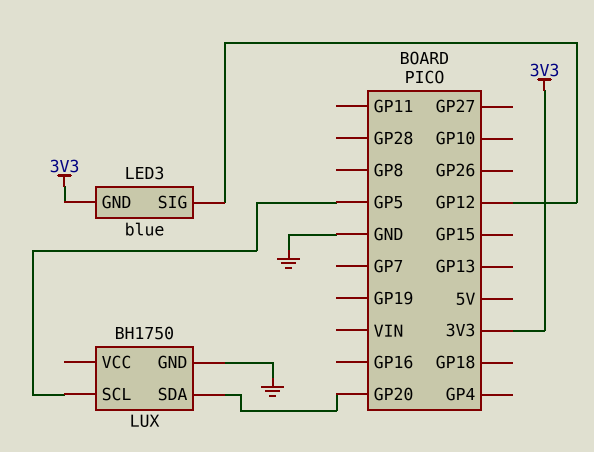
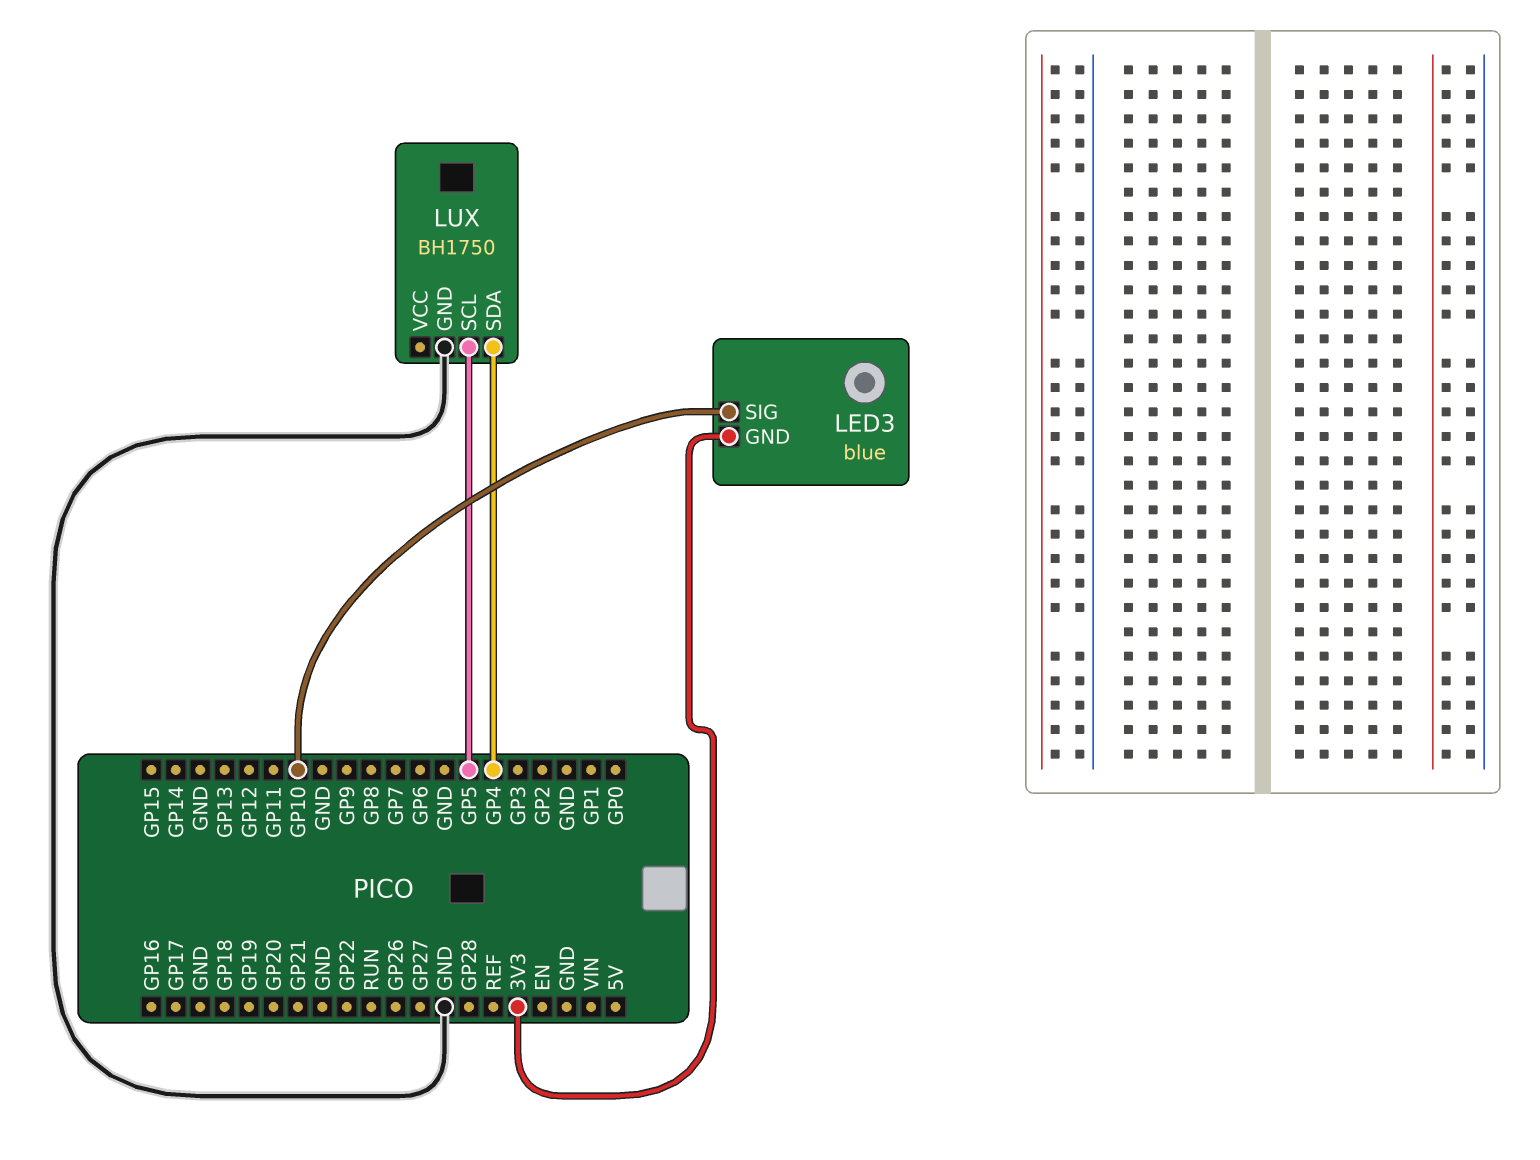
LED3 pin SIG: GP12 -> GP10
LUX pin SDA: GP20 -> GP4

